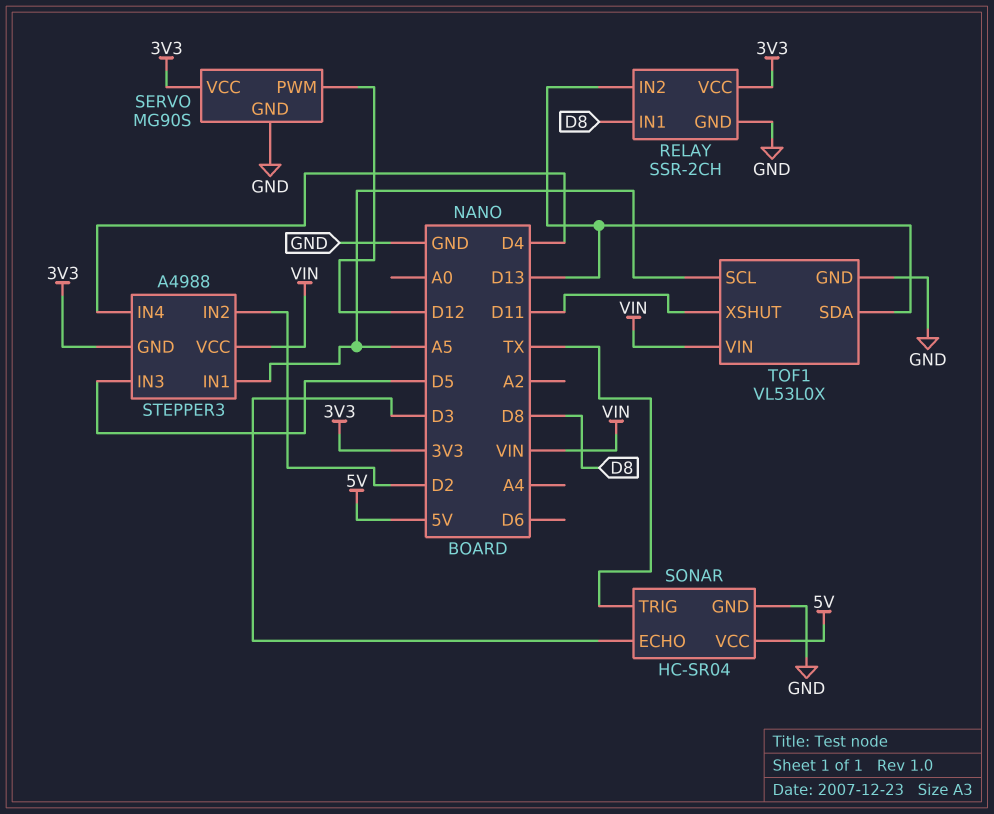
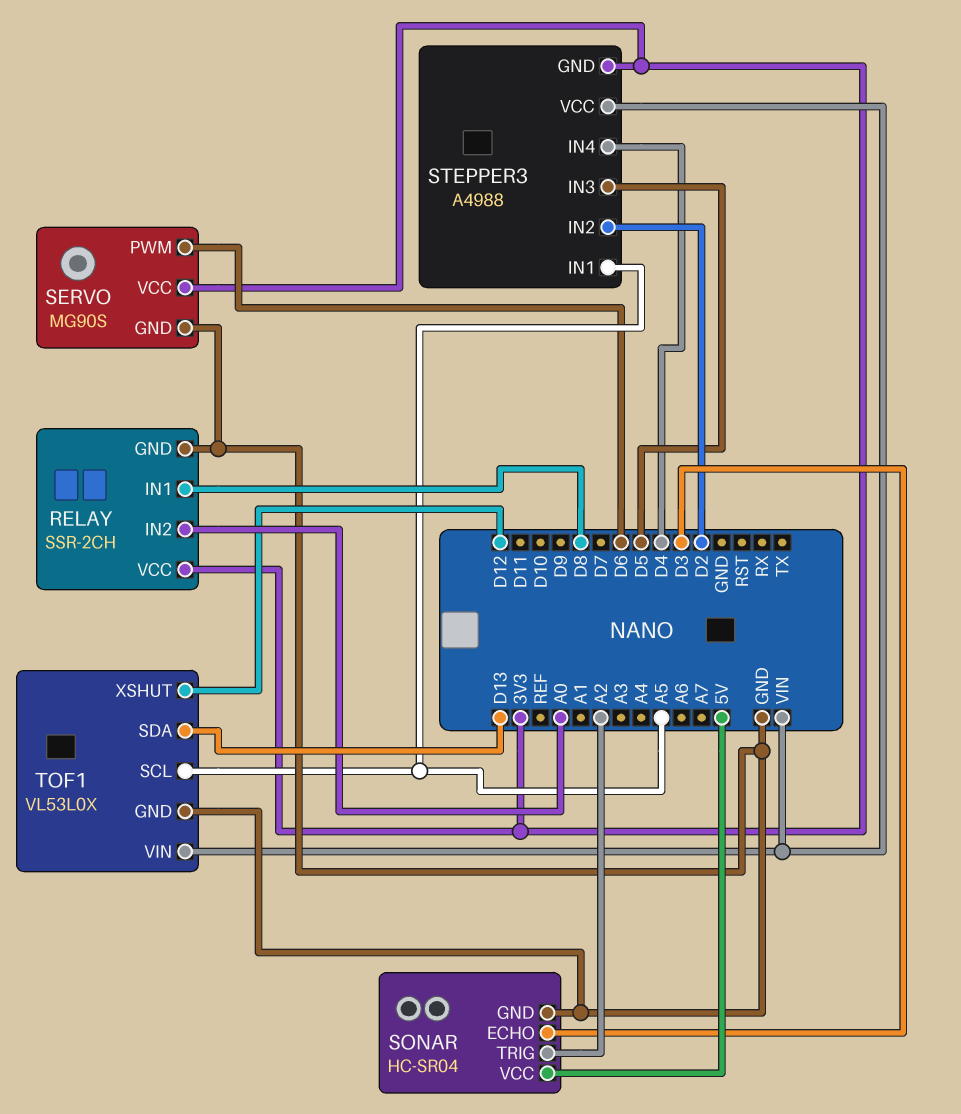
RELAY pin IN2: D13 -> A0
SERVO pin PWM: D12 -> D6
SONAR pin TRIG: TX -> A2
TOF1 pin XSHUT: D11 -> D12

